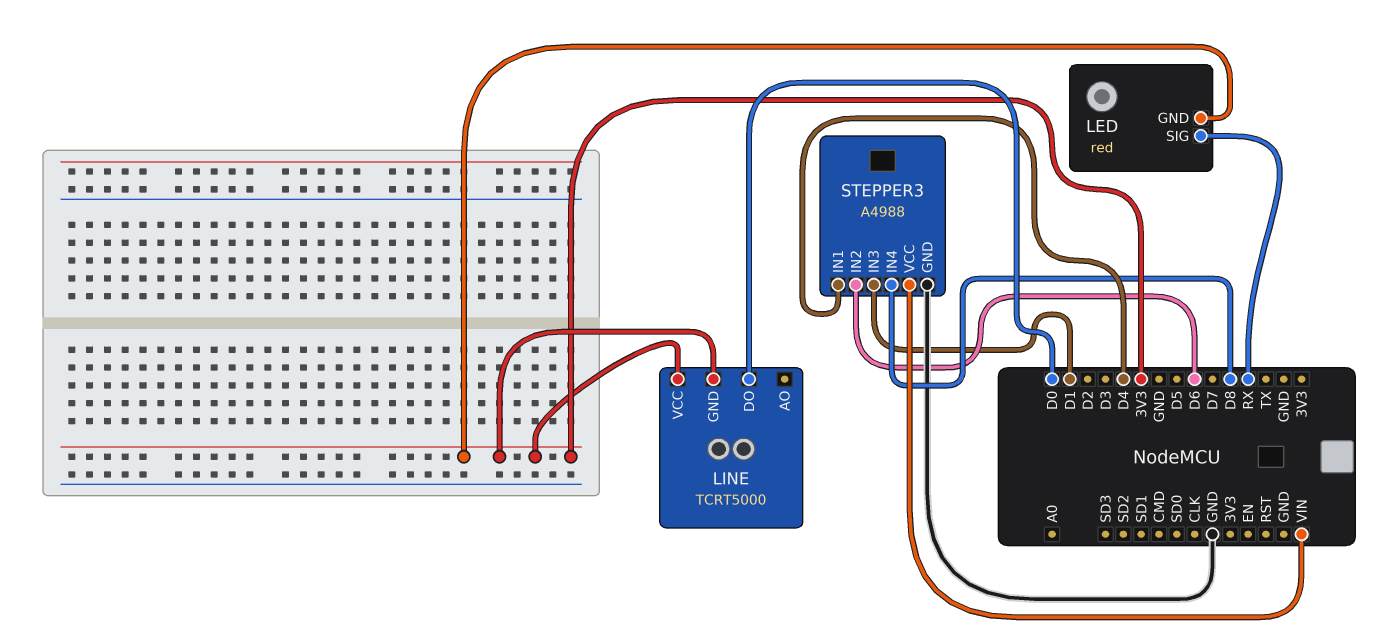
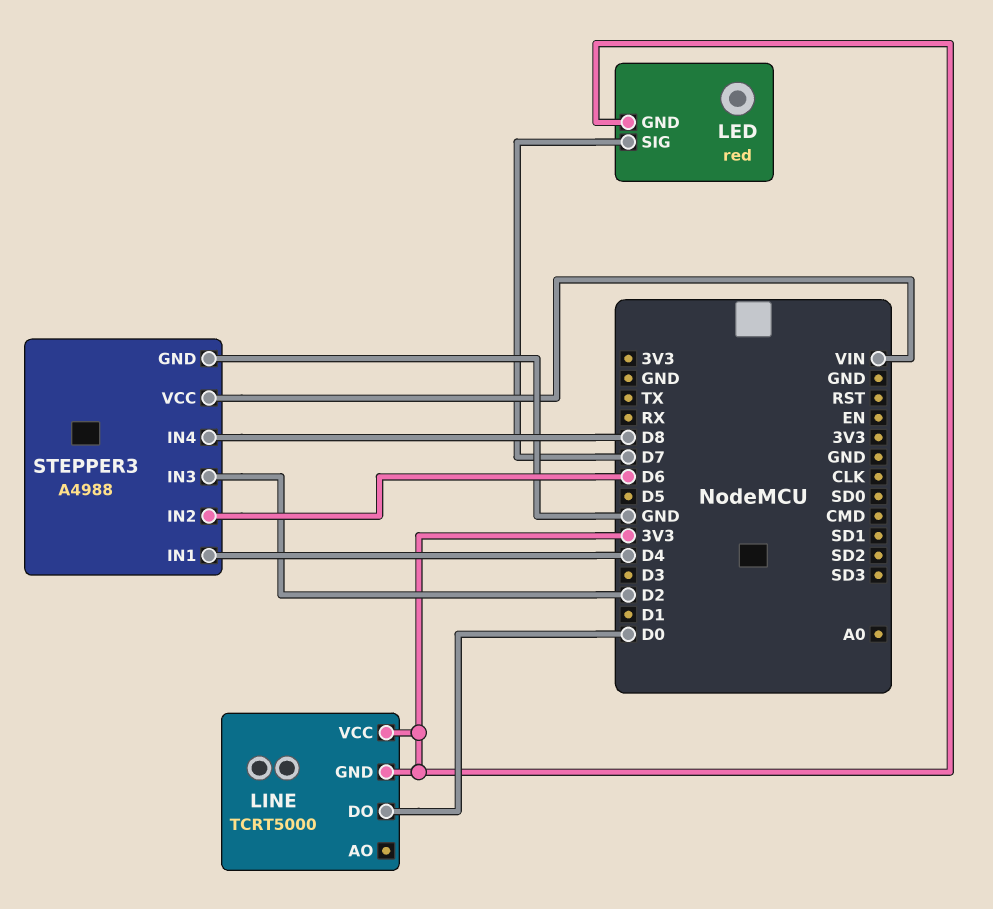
LED pin SIG: RX -> D7
STEPPER3 pin IN3: D1 -> D2

